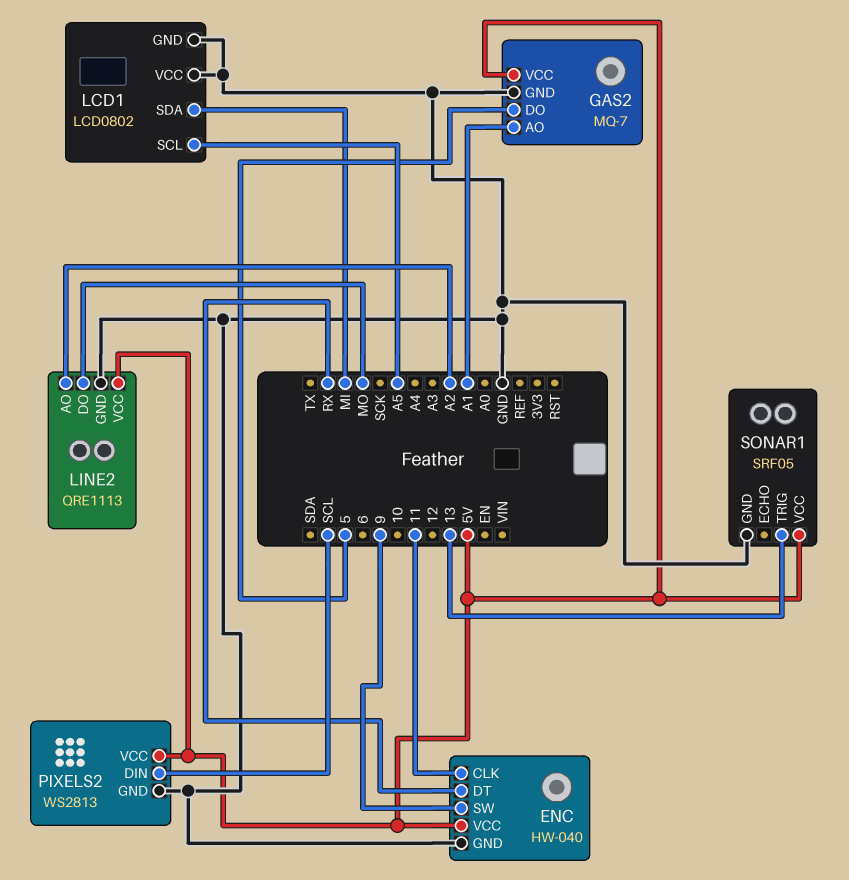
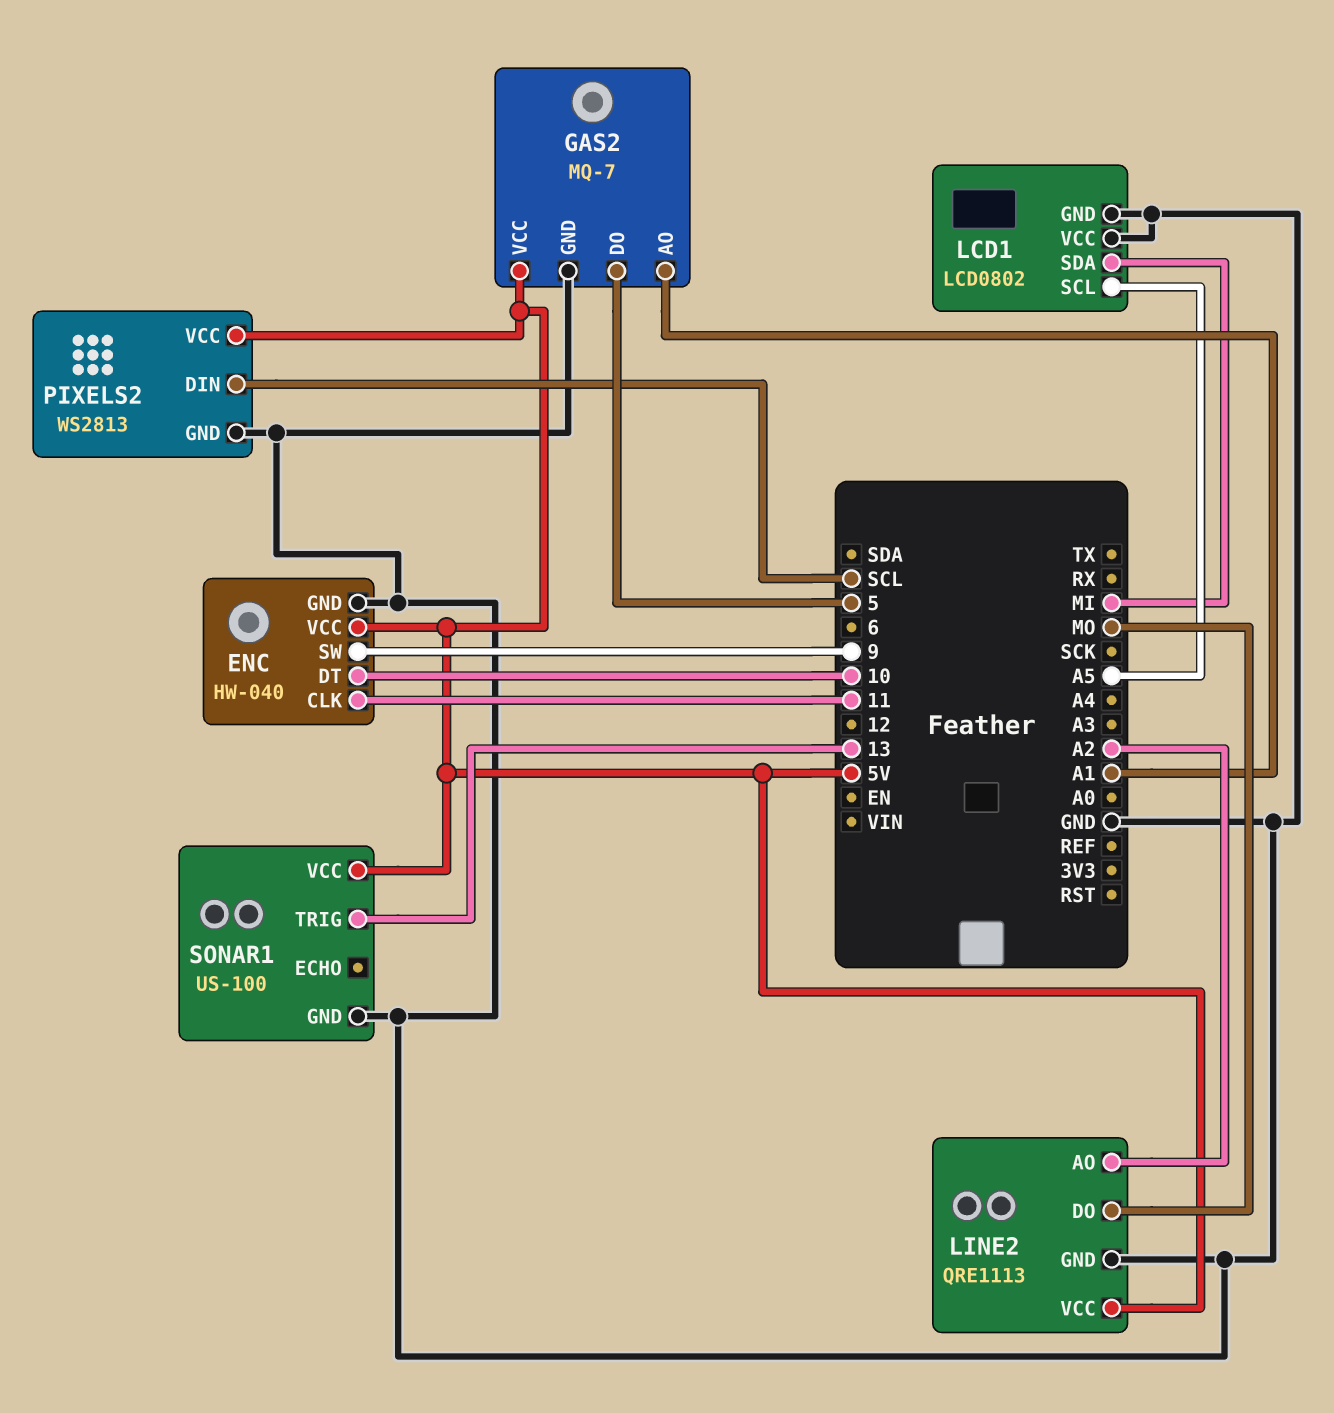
ENC pin DT: RX -> 10
SONAR1: SRF05 -> US-100

